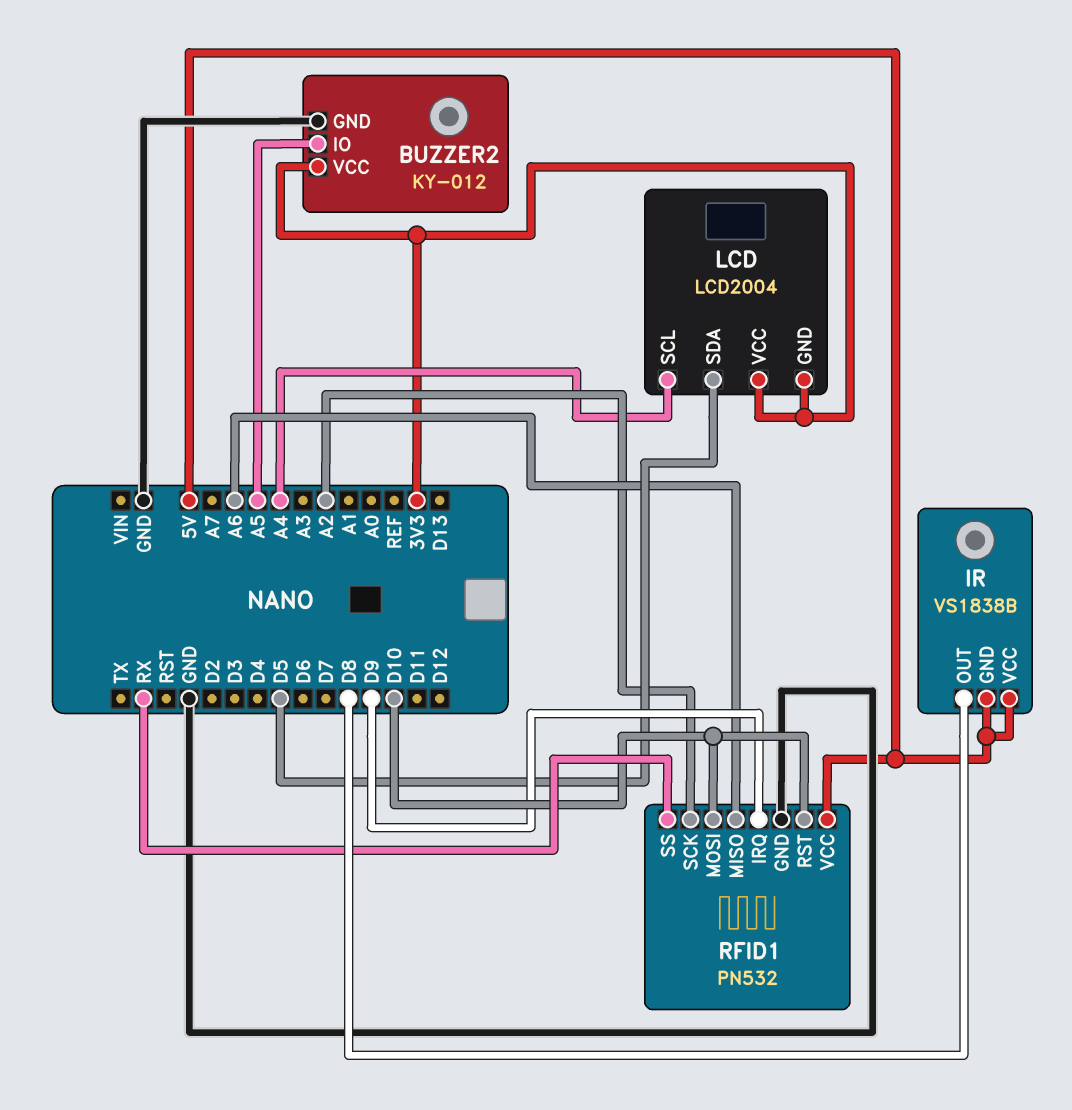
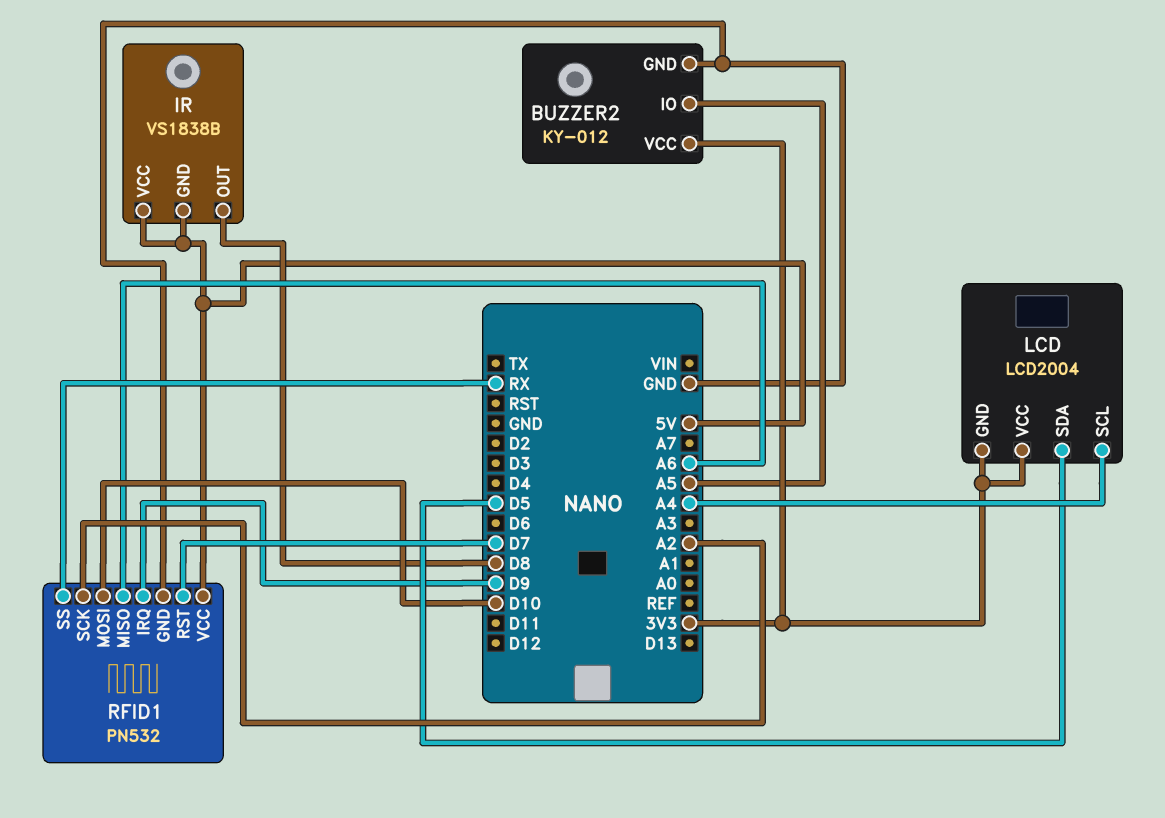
RFID1 pin RST: D10 -> D7

